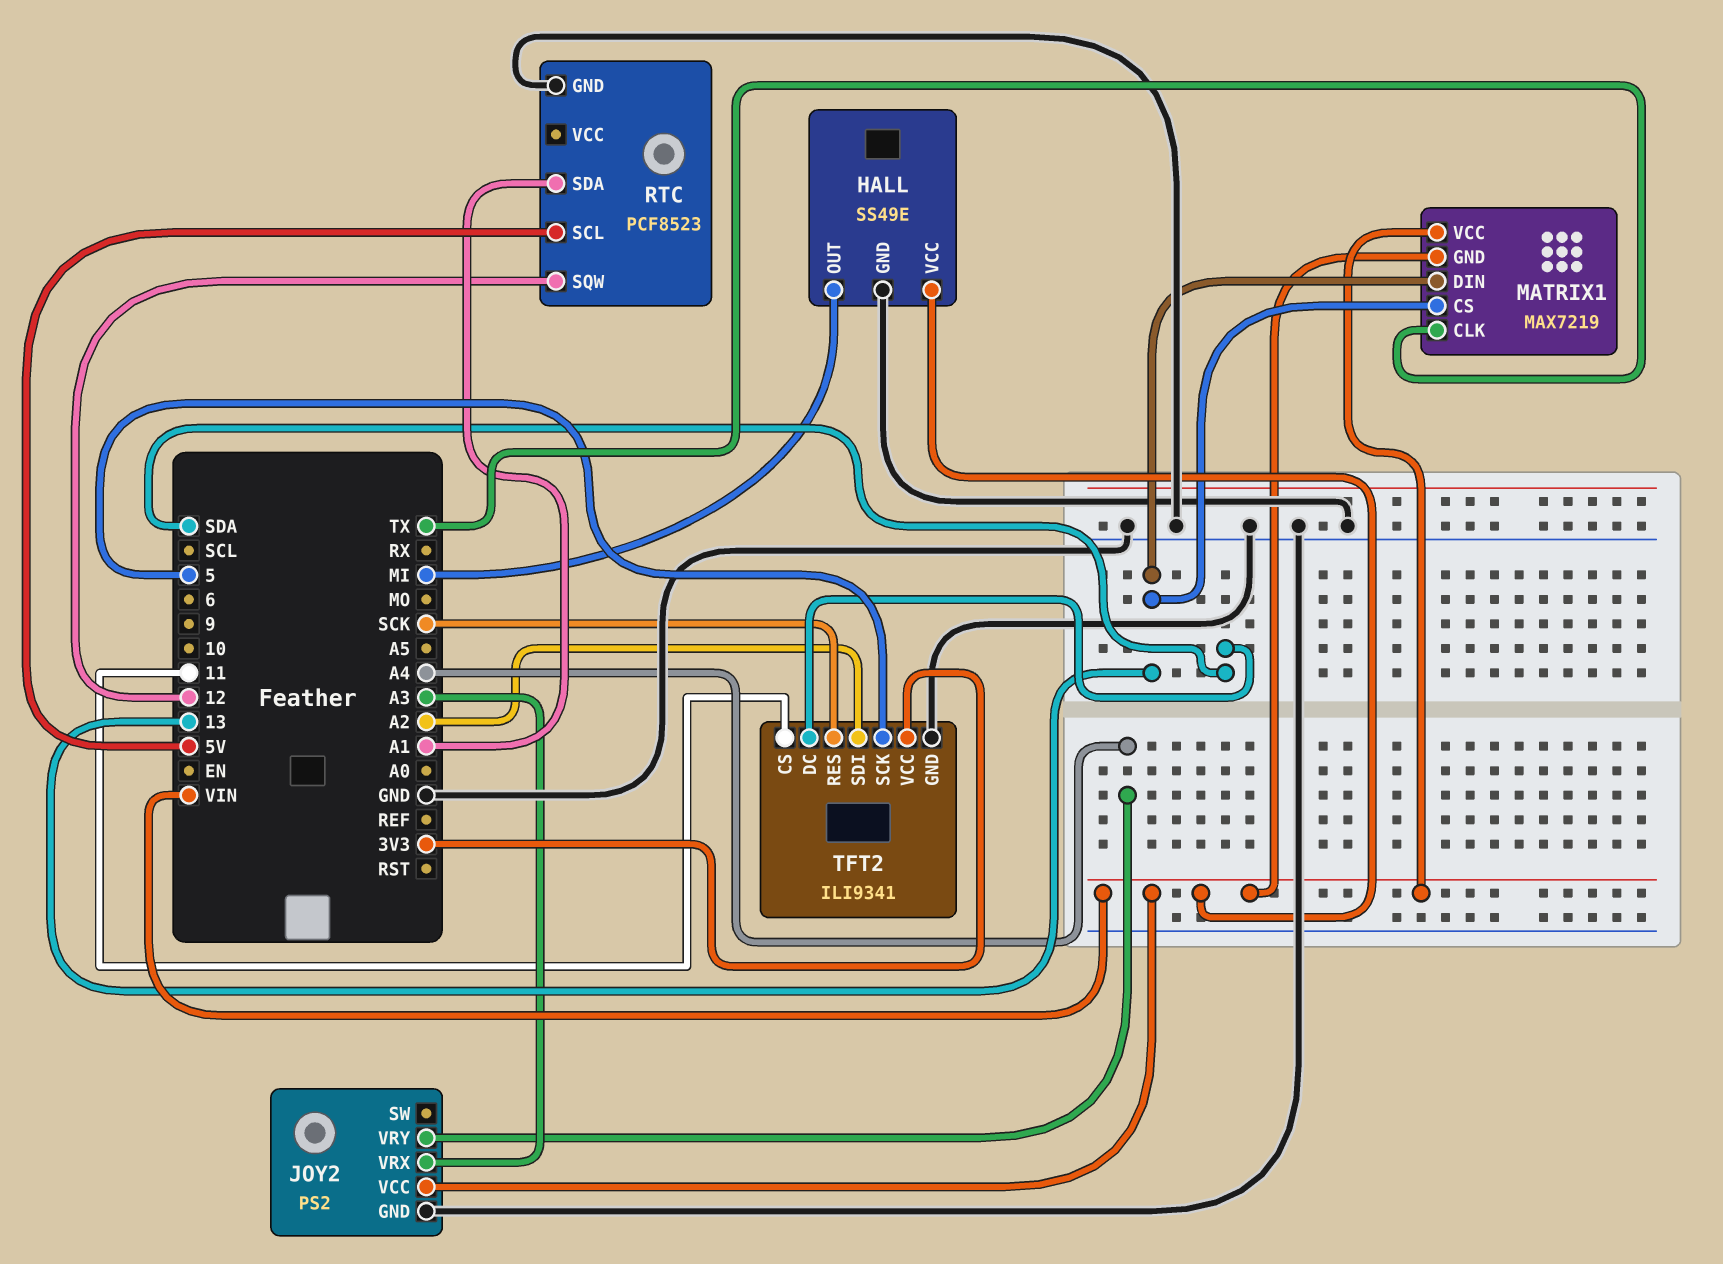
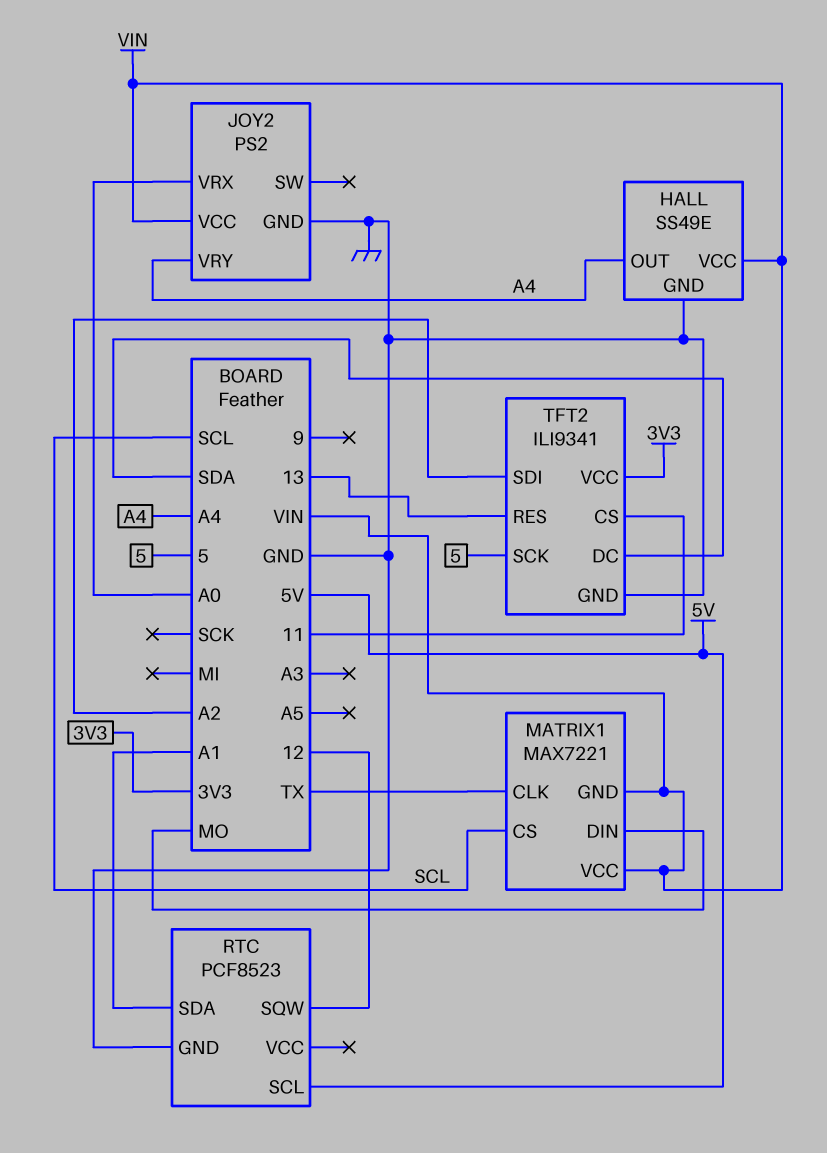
HALL pin OUT: MI -> A4
JOY2 pin VRX: A3 -> A0
MATRIX1: MAX7219 -> MAX7221
MATRIX1 pin CS: 13 -> SCL
MATRIX1 pin DIN: 13 -> MO
TFT2 pin RES: SCK -> 13

